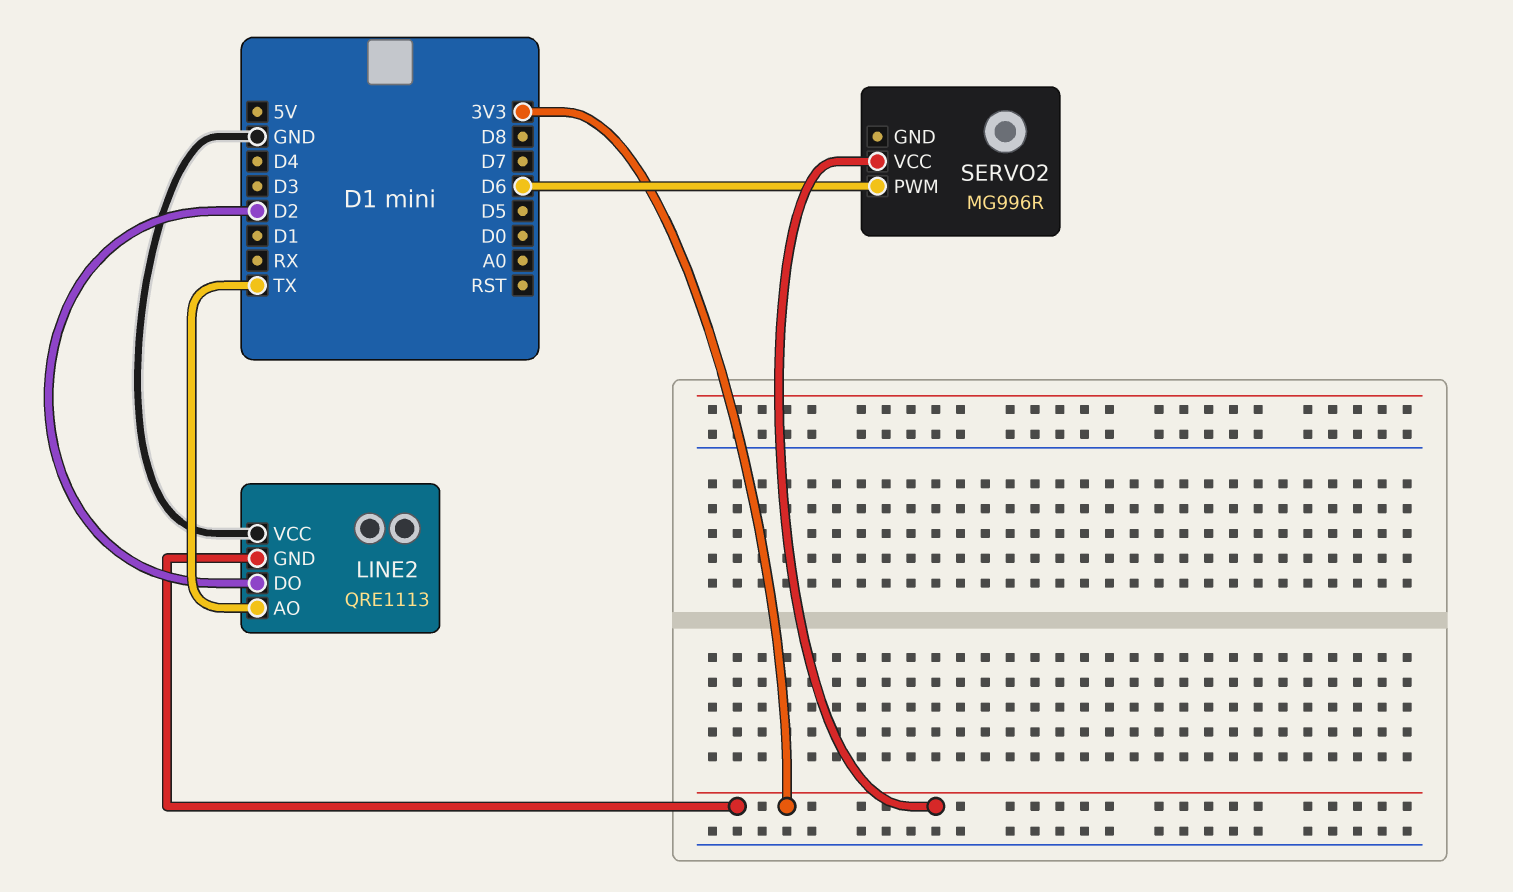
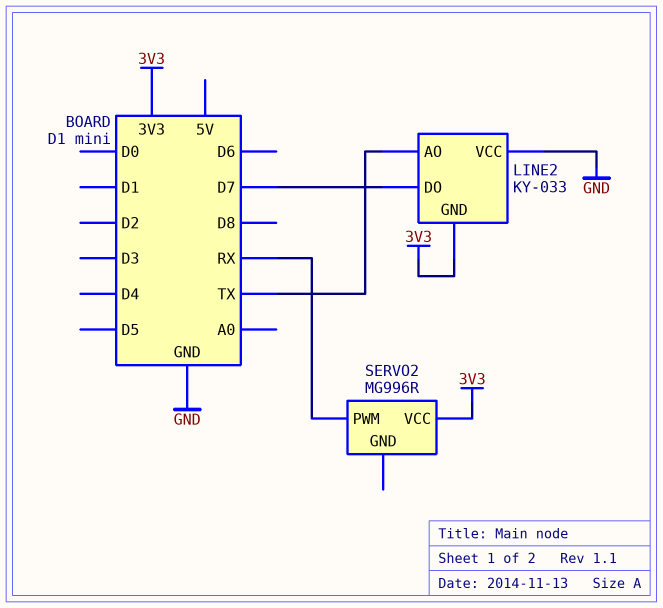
LINE2: QRE1113 -> KY-033
LINE2 pin DO: D2 -> D7
SERVO2 pin PWM: D6 -> RX

